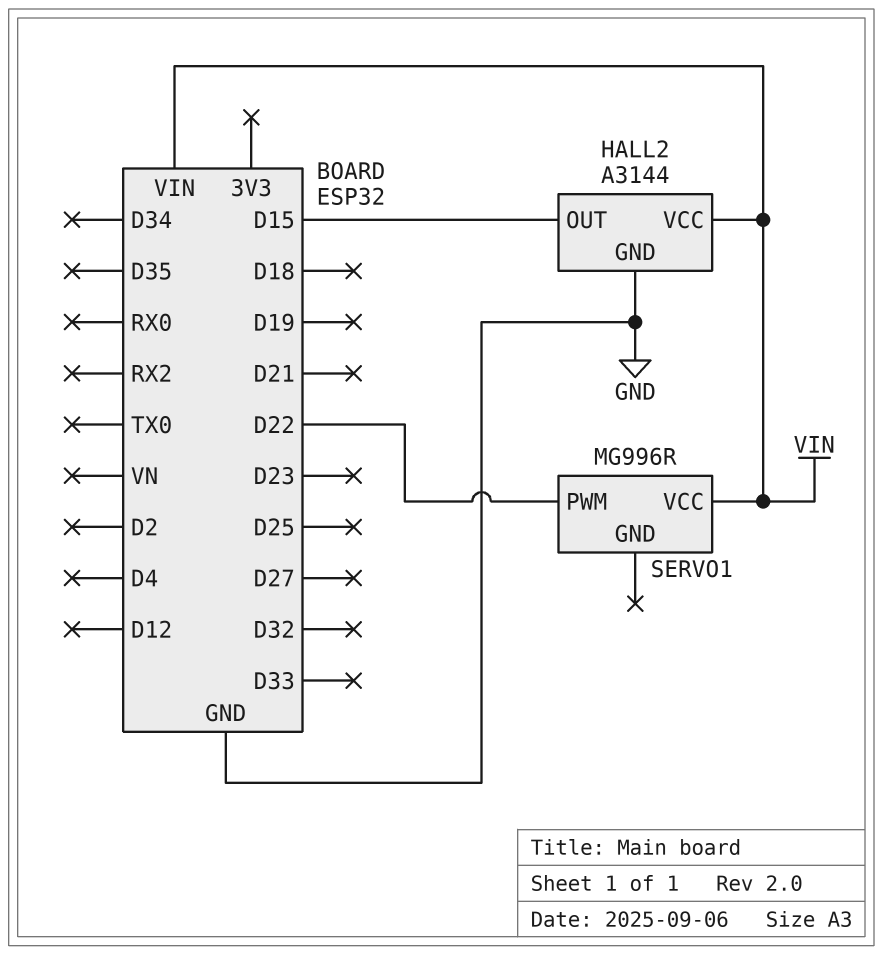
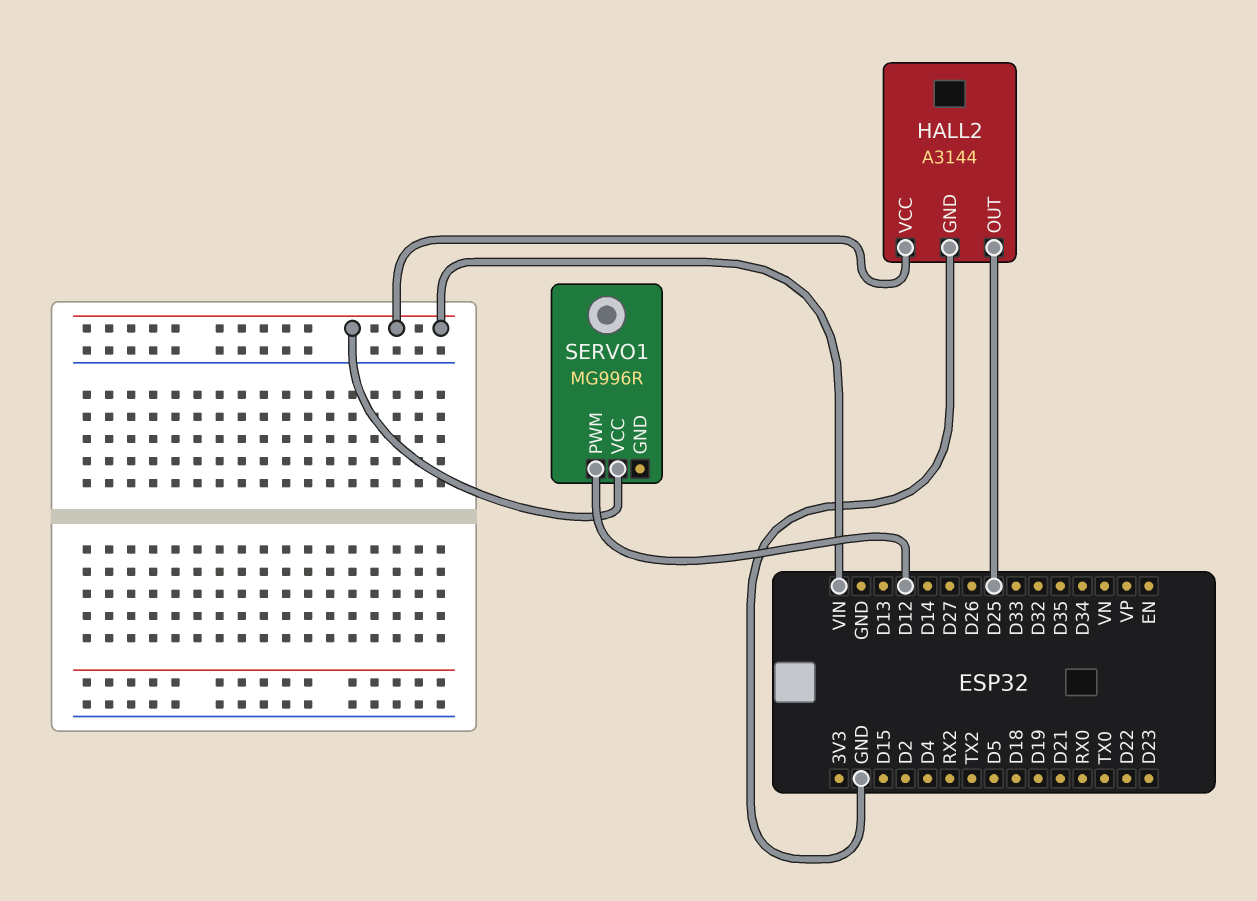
HALL2 pin OUT: D15 -> D25
SERVO1 pin PWM: D22 -> D12

